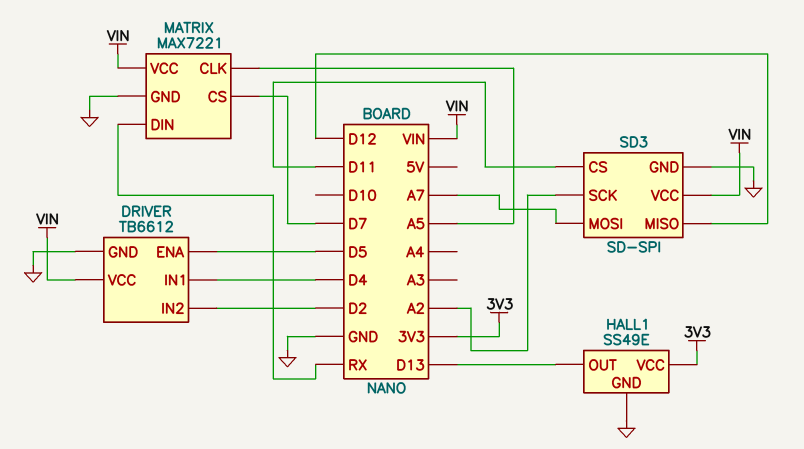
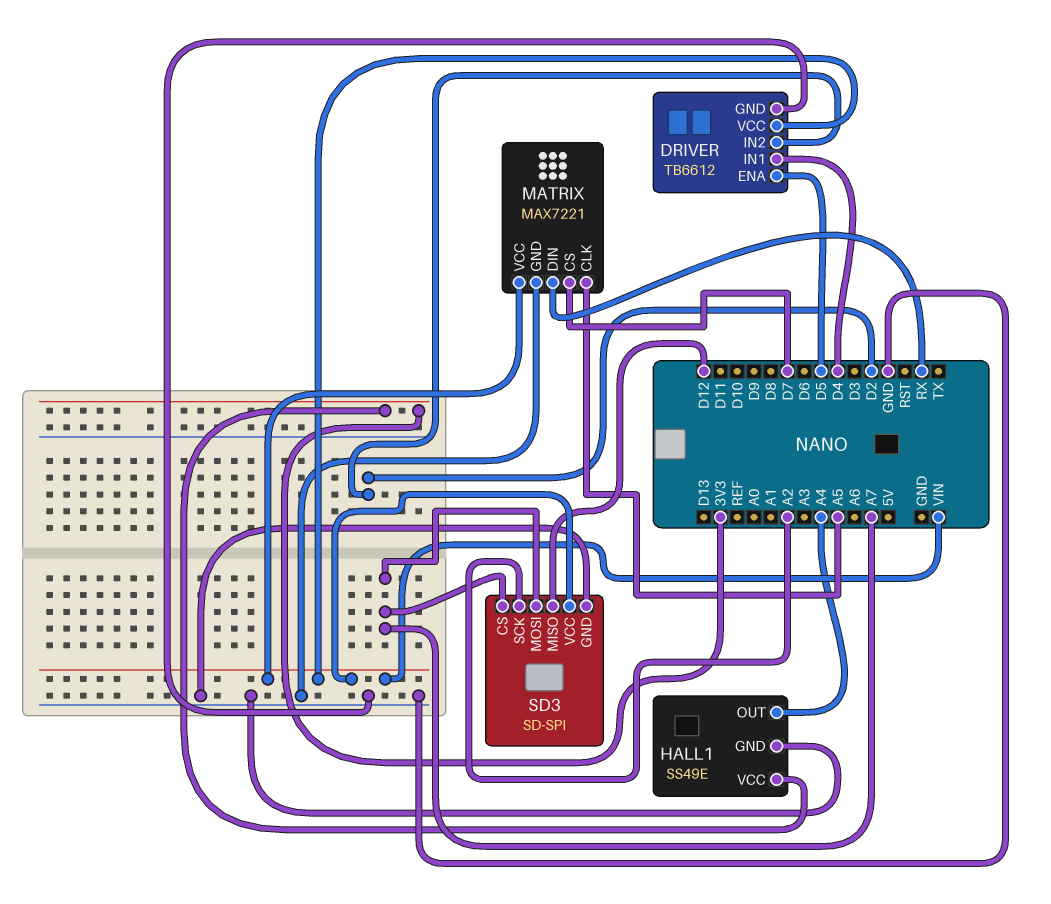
HALL1 pin OUT: D13 -> A4
SD3 pin CS: D11 -> A7

